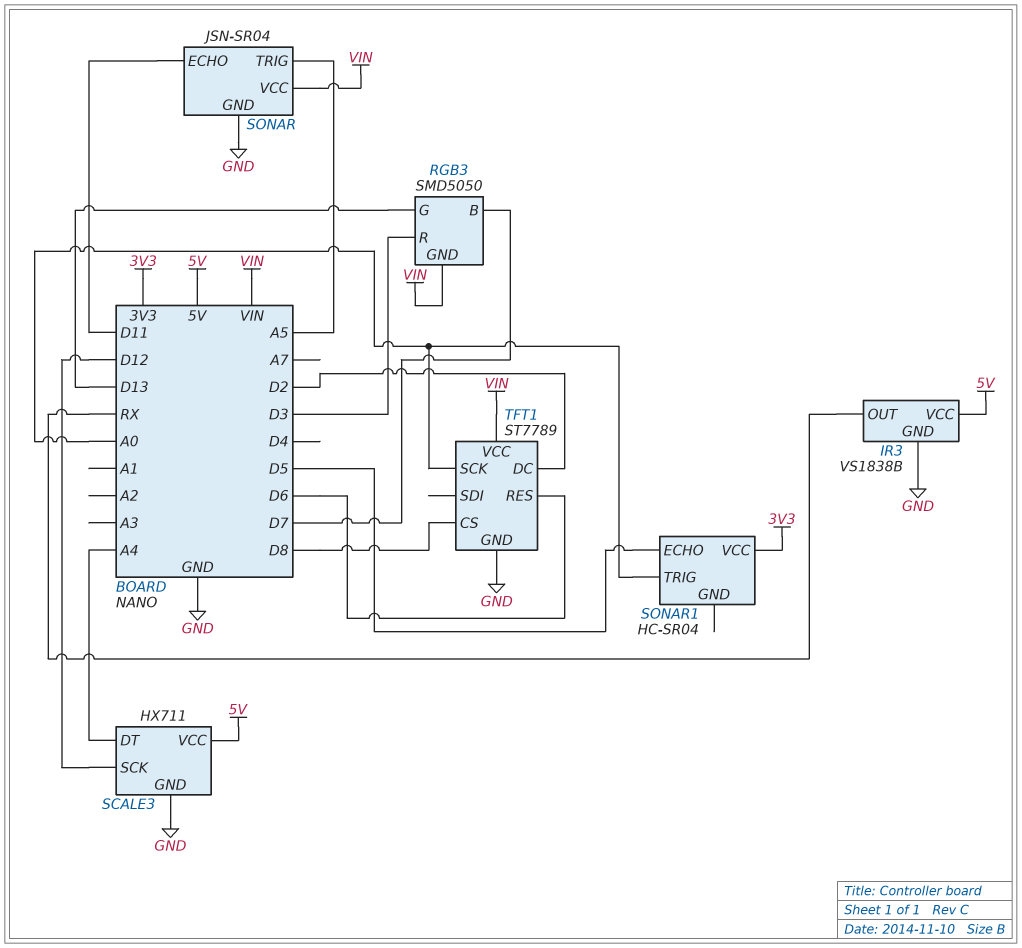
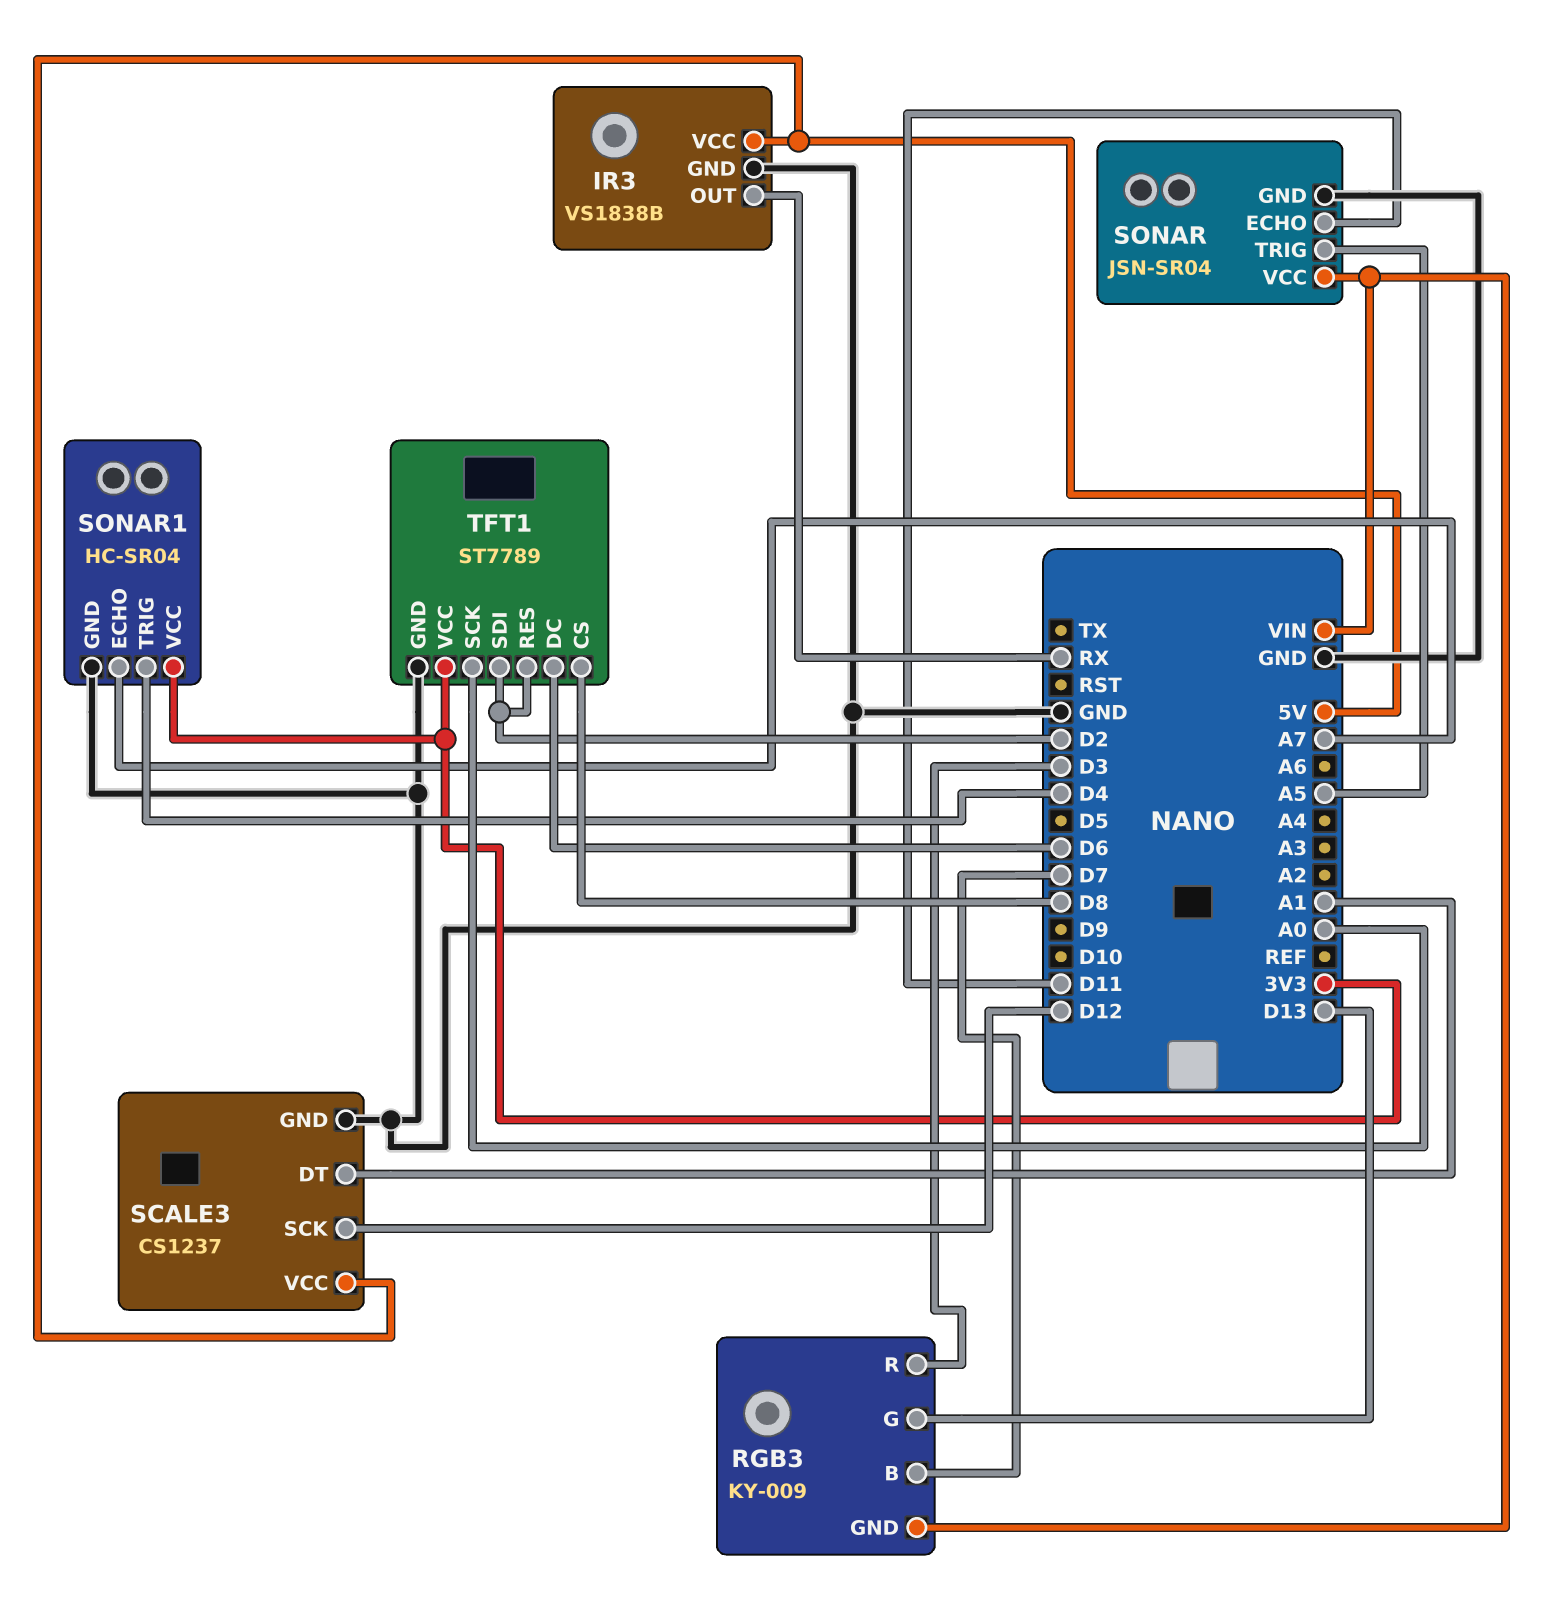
RGB3: SMD5050 -> KY-009
SCALE3: HX711 -> CS1237
SCALE3 pin DT: A4 -> A1
SONAR1 pin ECHO: D5 -> A7
SONAR1 pin GND: none -> GND
SONAR1 pin TRIG: A0 -> D4
TFT1 pin DC: D2 -> D6
TFT1 pin RES: D6 -> D2
TFT1 pin SDI: none -> D2
TFT1 pin VCC: VIN -> 3V3

